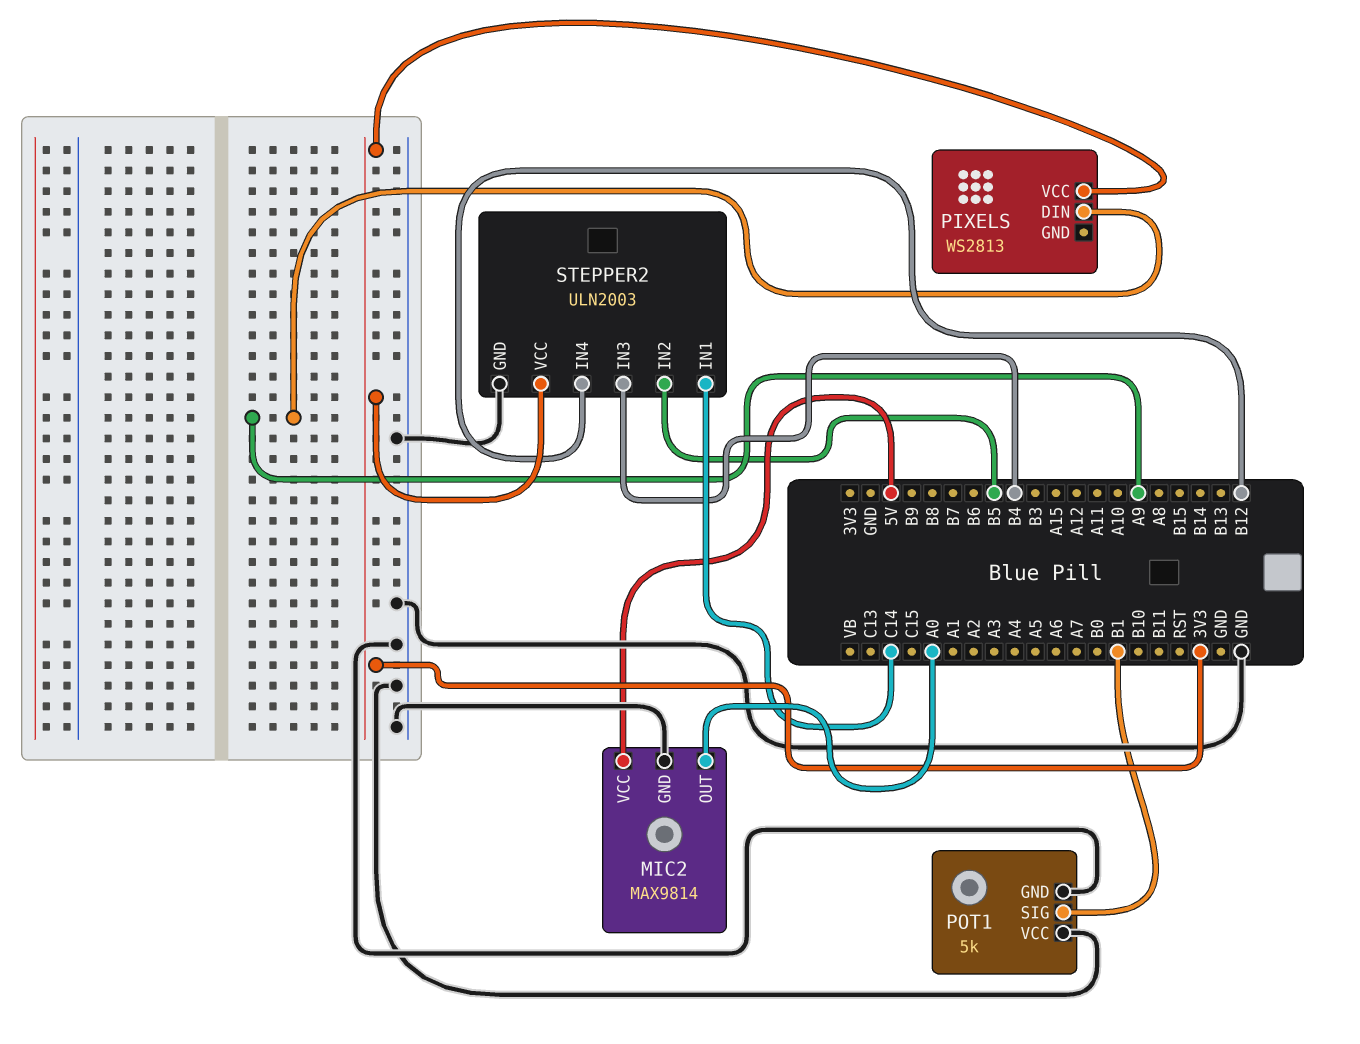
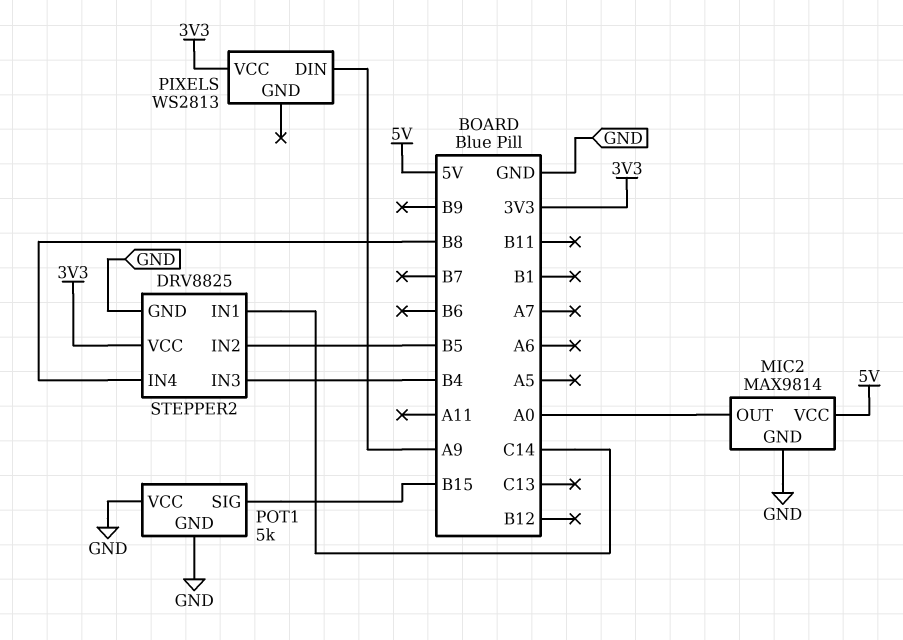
POT1 pin SIG: B1 -> B15
STEPPER2: ULN2003 -> DRV8825
STEPPER2 pin IN4: B12 -> B8

